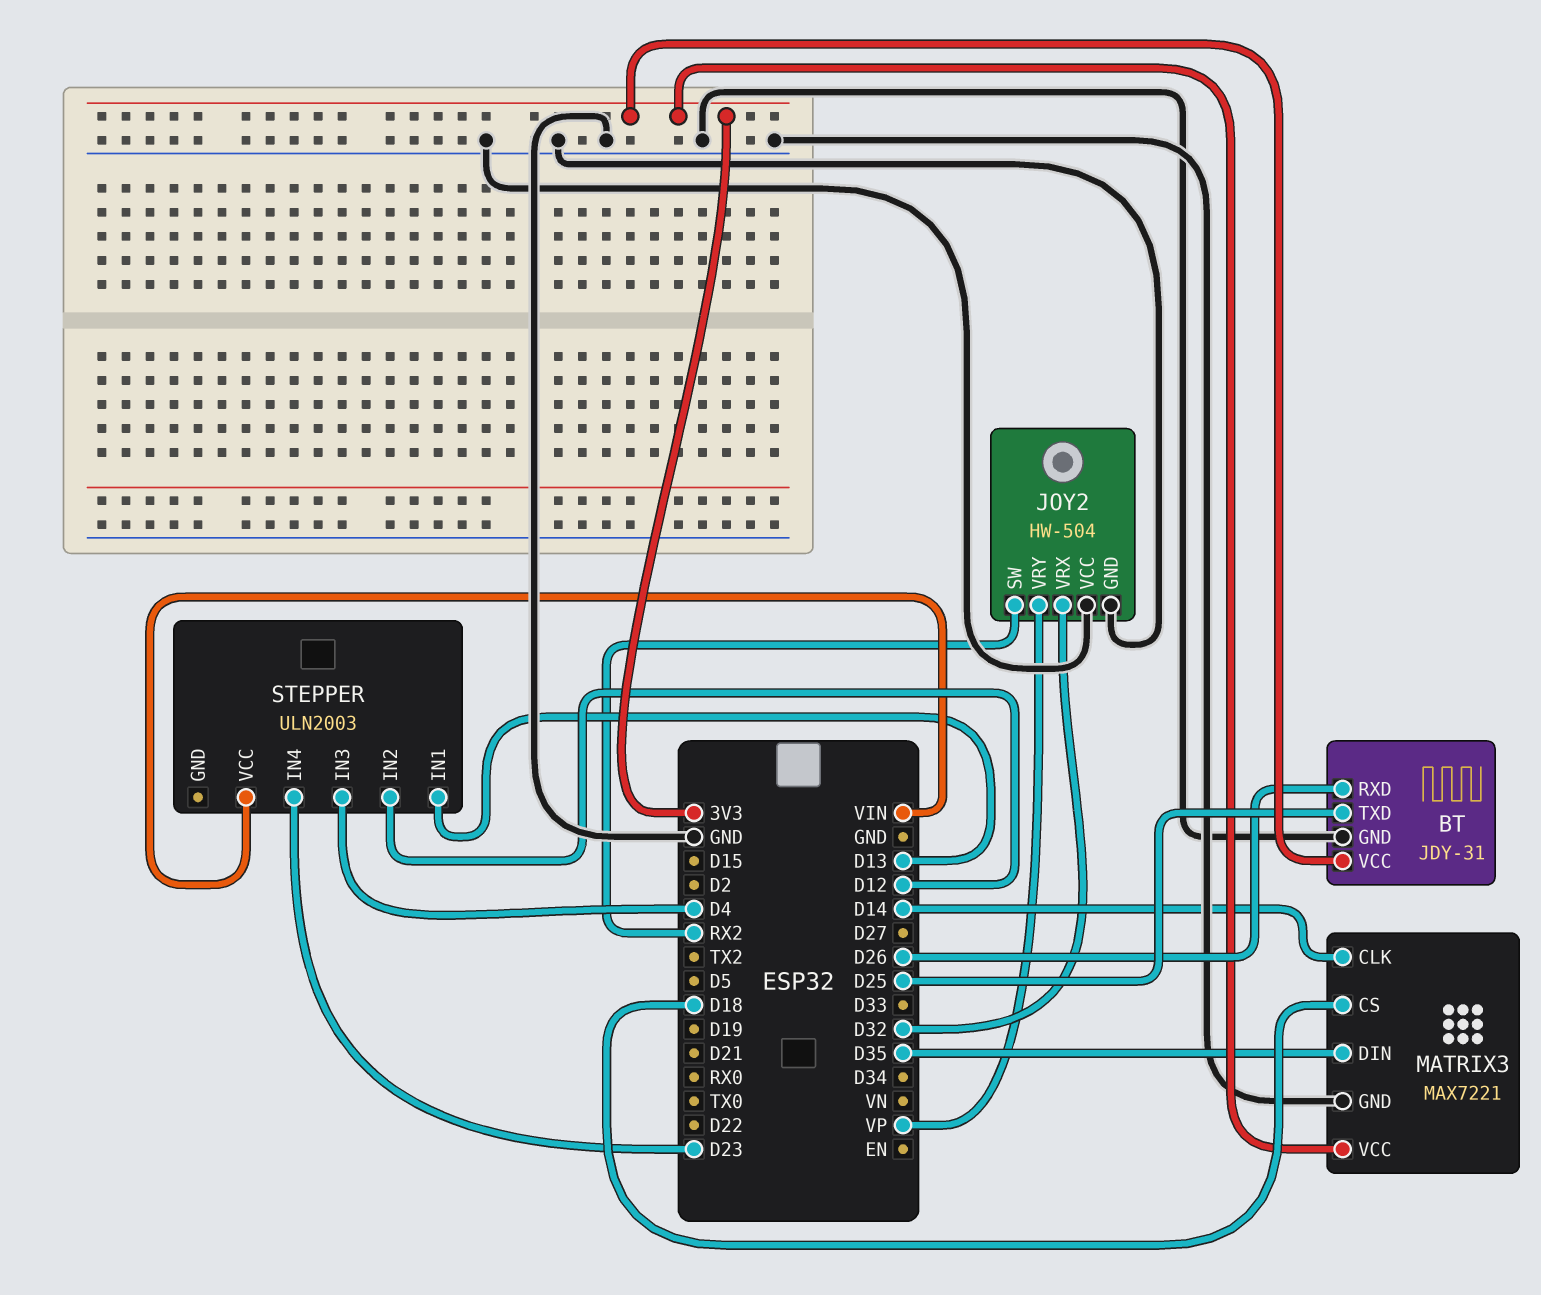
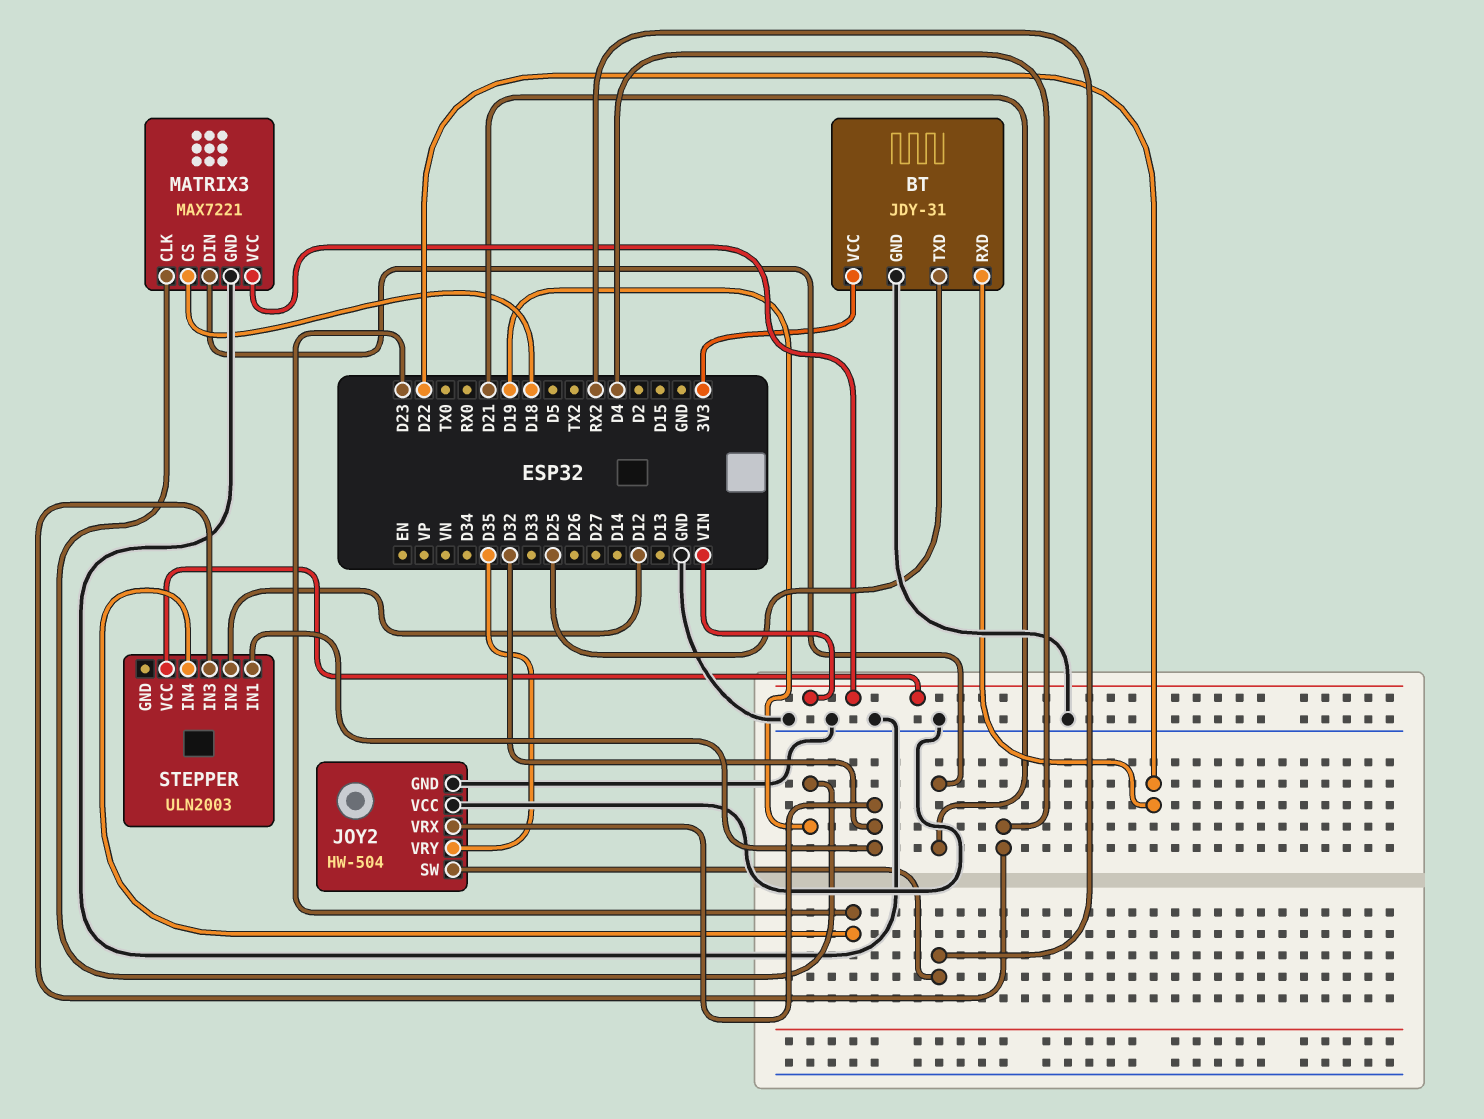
BT pin RXD: D26 -> D22
JOY2 pin VRY: VP -> D35
MATRIX3 pin CLK: D14 -> D19
MATRIX3 pin DIN: D35 -> D21
MATRIX3 pin VCC: 3V3 -> VIN
STEPPER pin IN1: D13 -> D32

